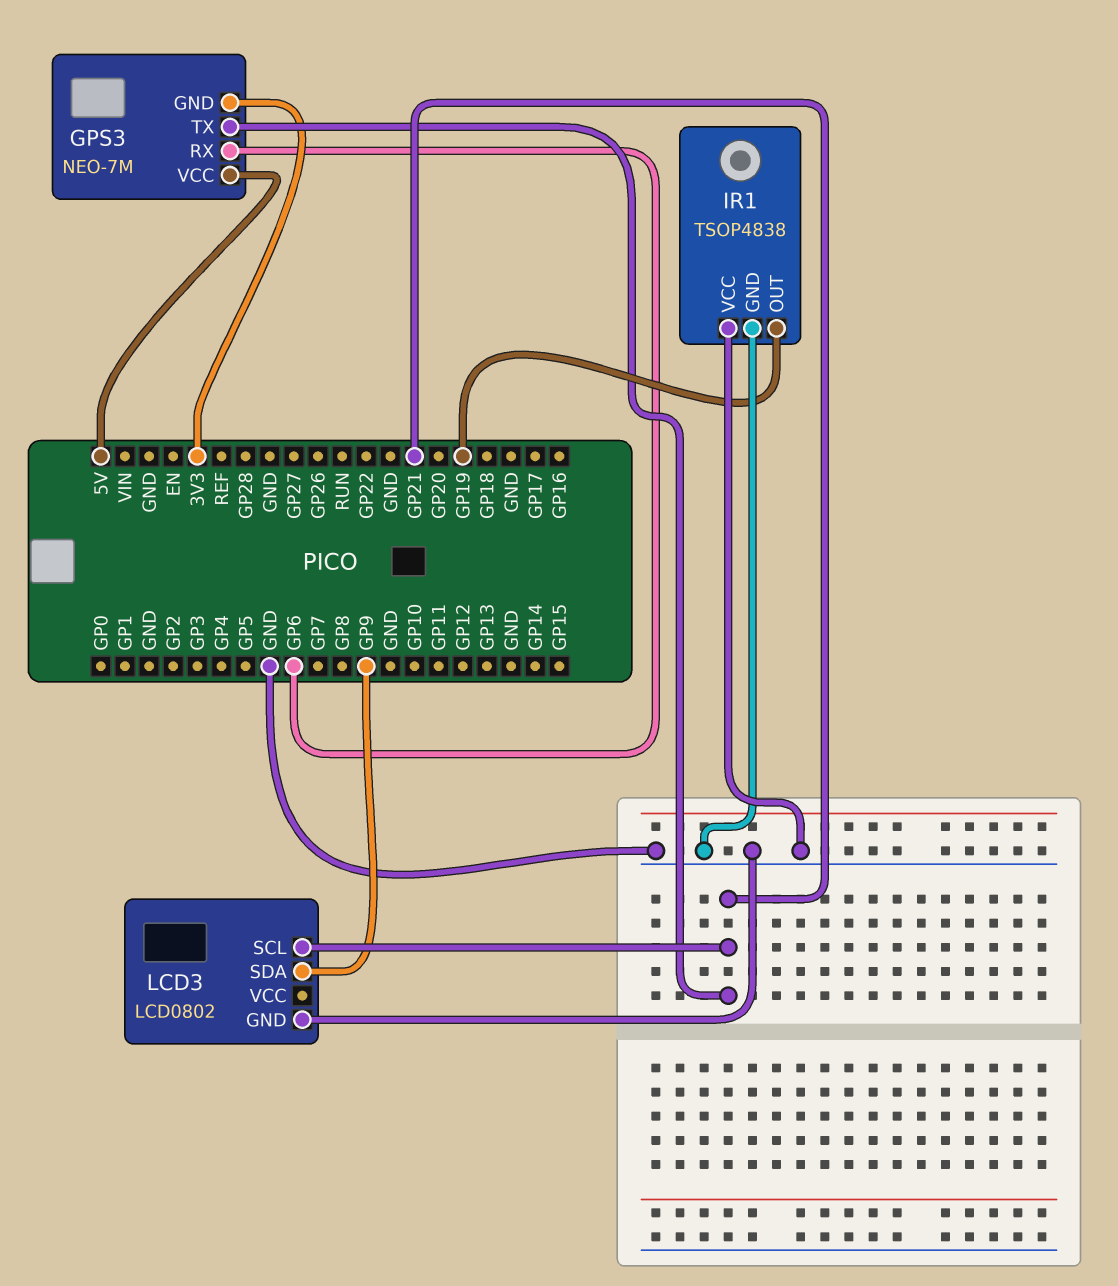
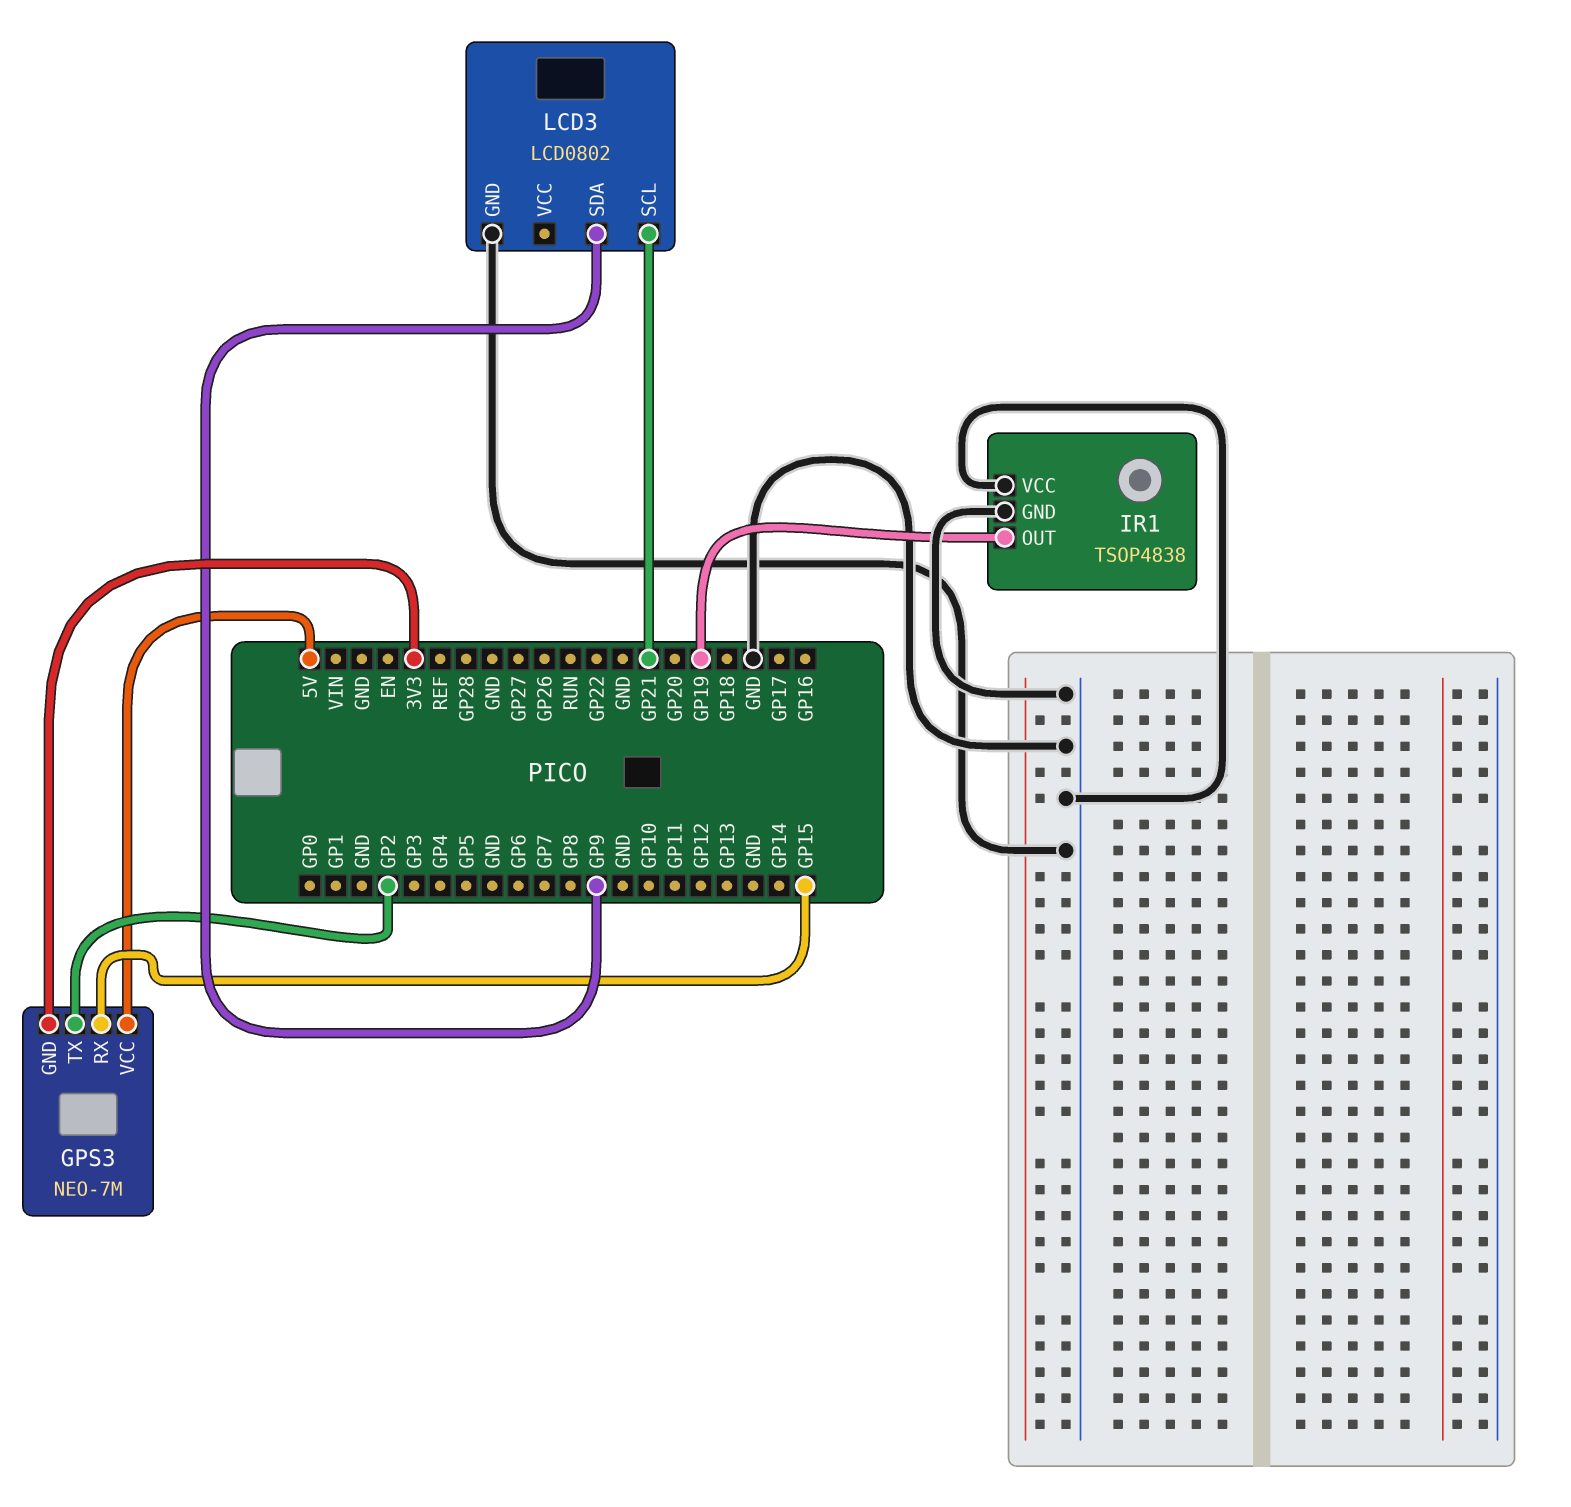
GPS3 pin RX: GP6 -> GP15
GPS3 pin TX: GP21 -> GP2

